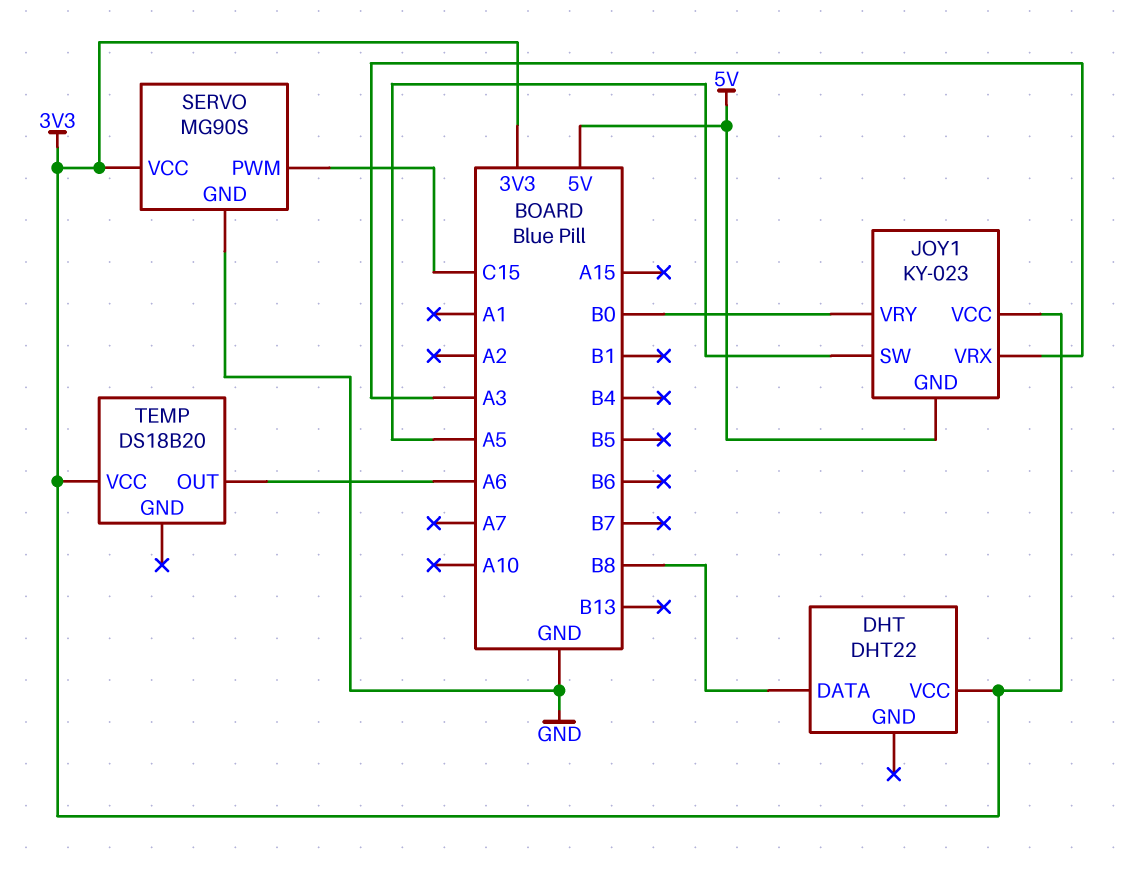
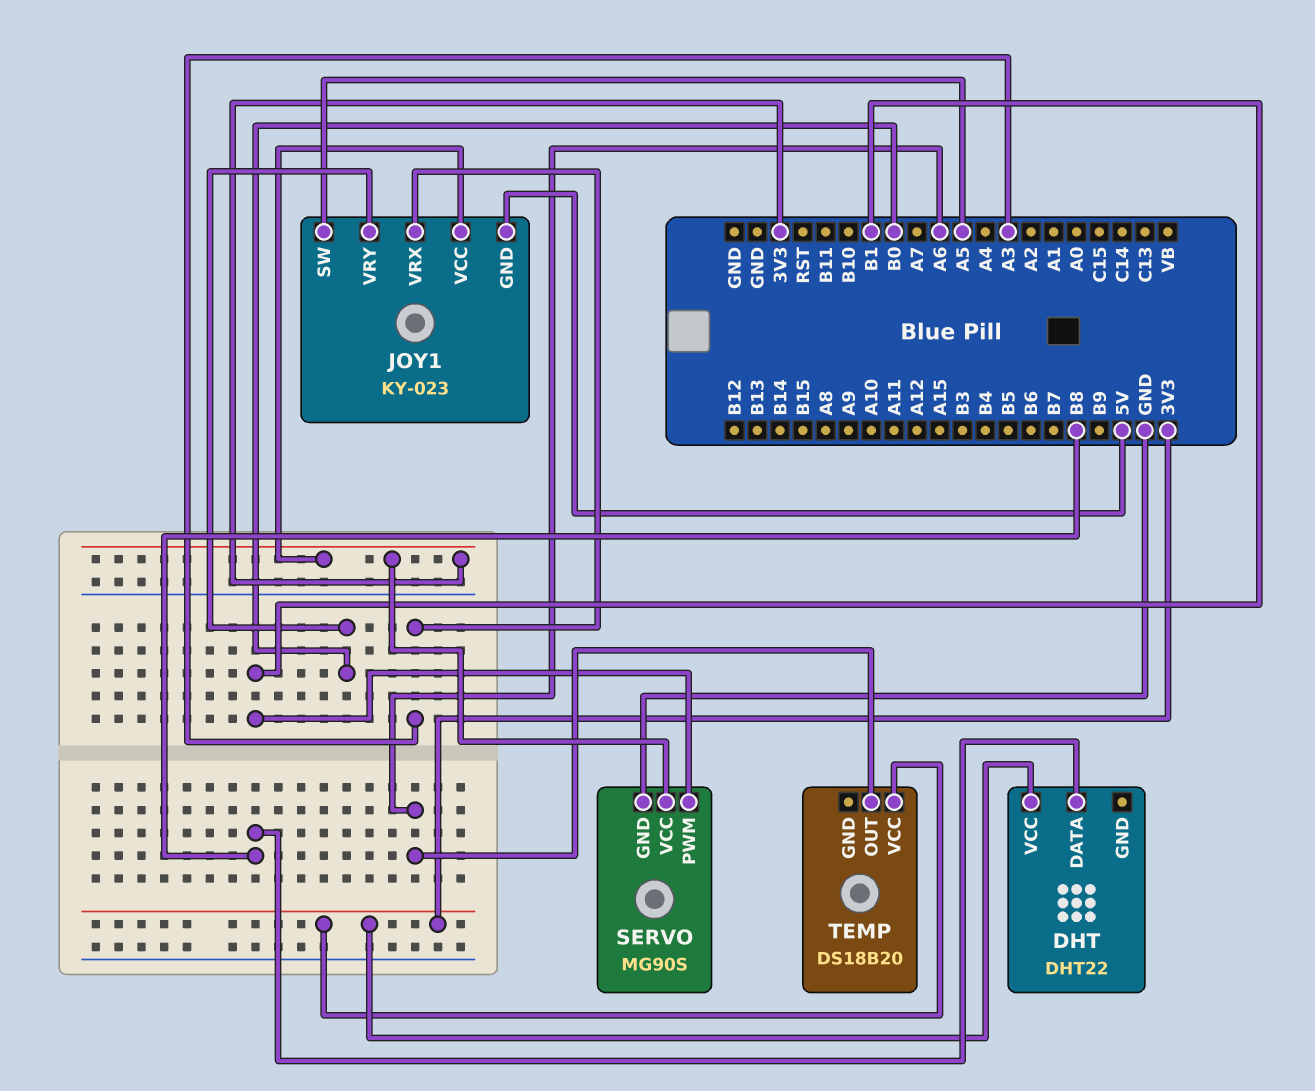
SERVO pin PWM: C15 -> B1

